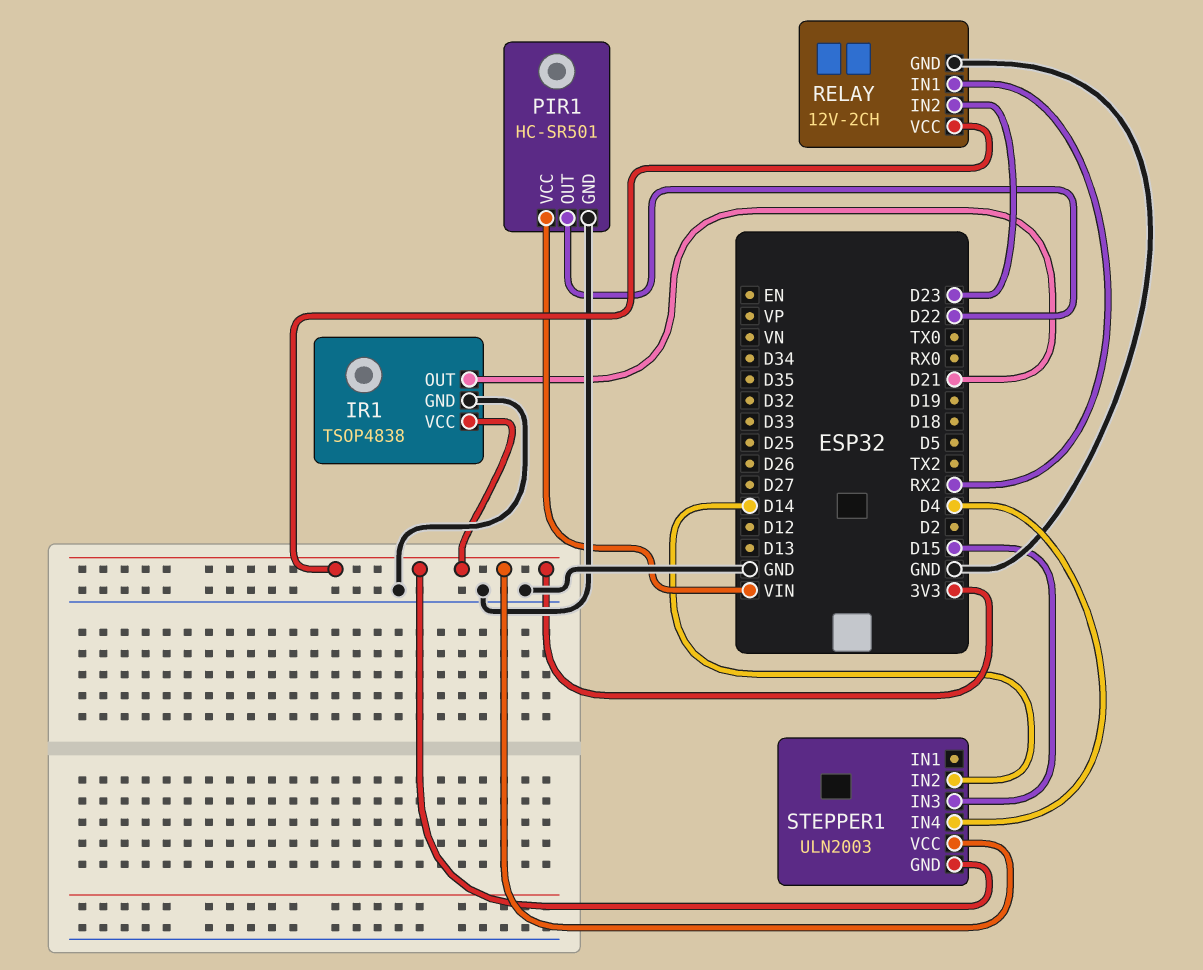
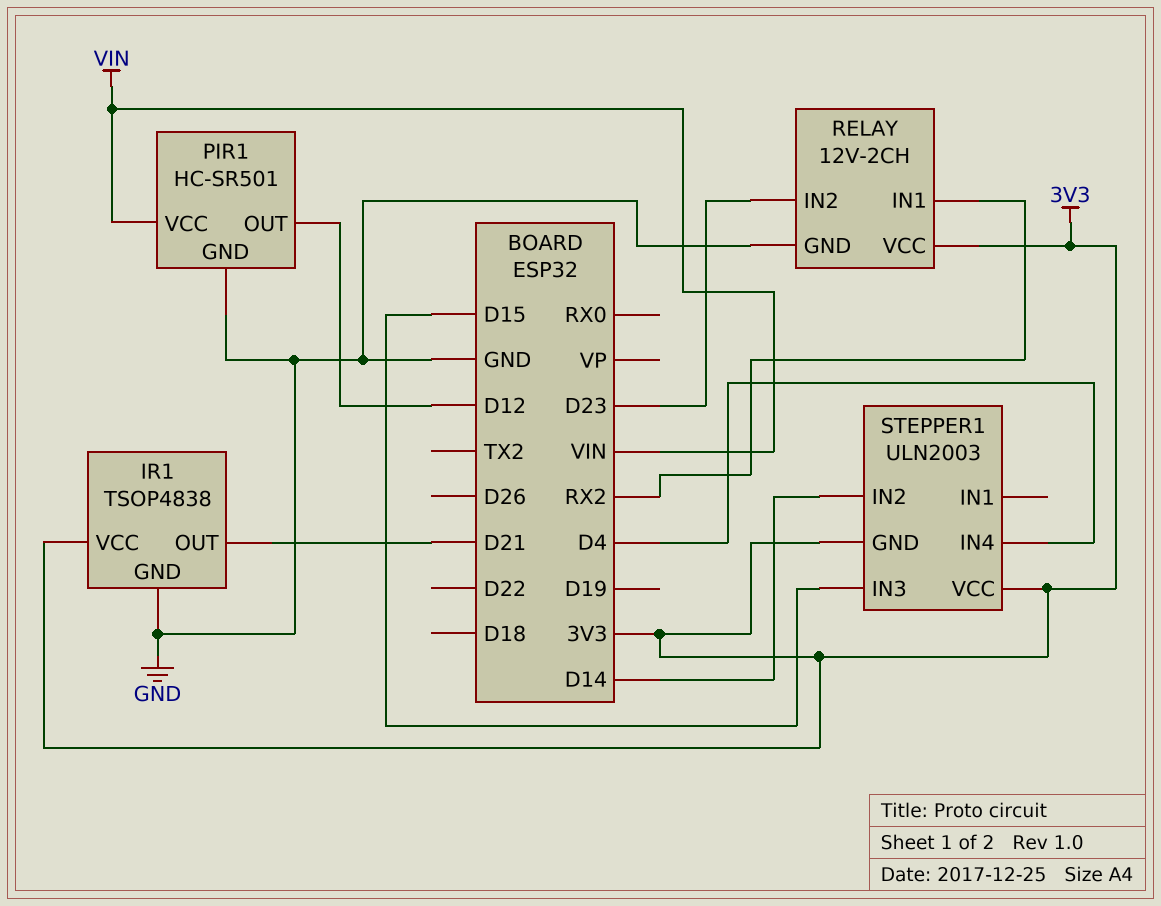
PIR1 pin OUT: D22 -> D12

